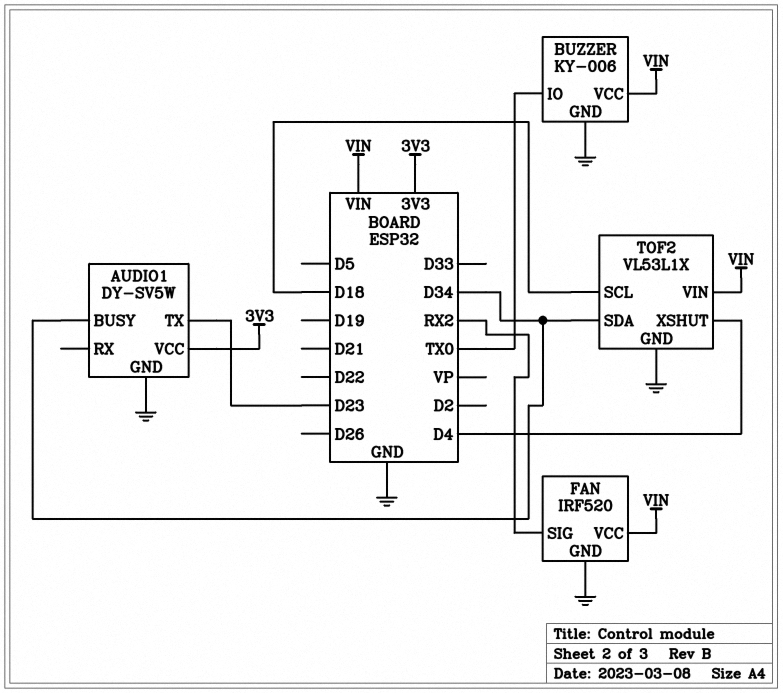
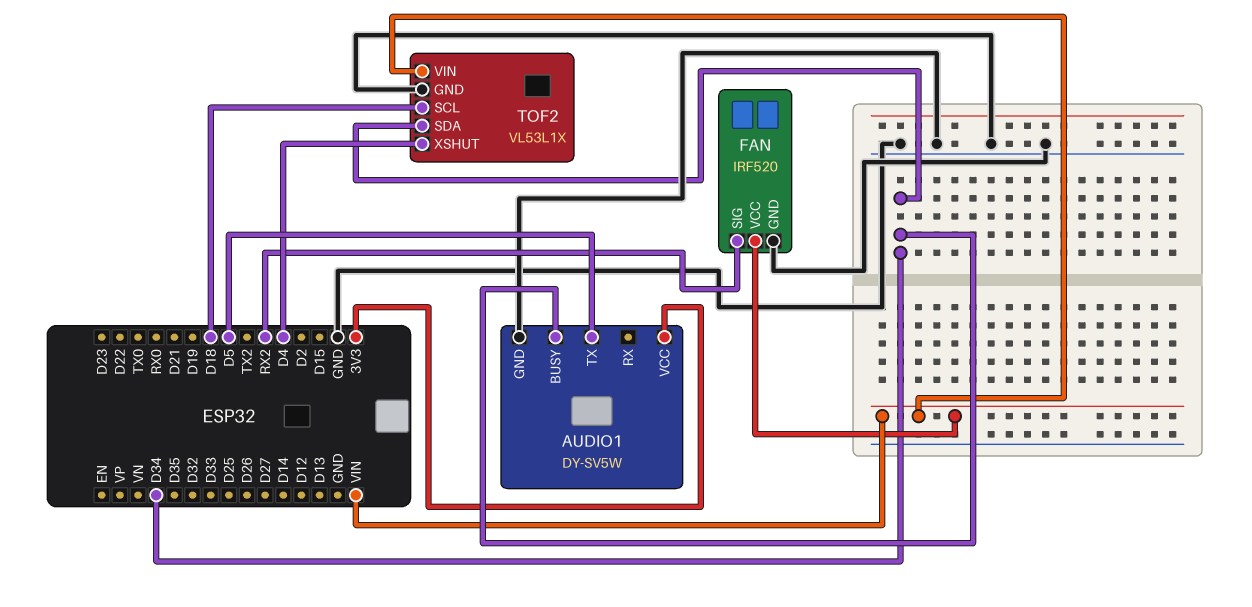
AUDIO1 pin TX: D23 -> D5
BUZZER: KY-006 -> none
BUZZER pin GND: GND -> none
BUZZER pin IO: TX0 -> none
BUZZER pin VCC: VIN -> none

